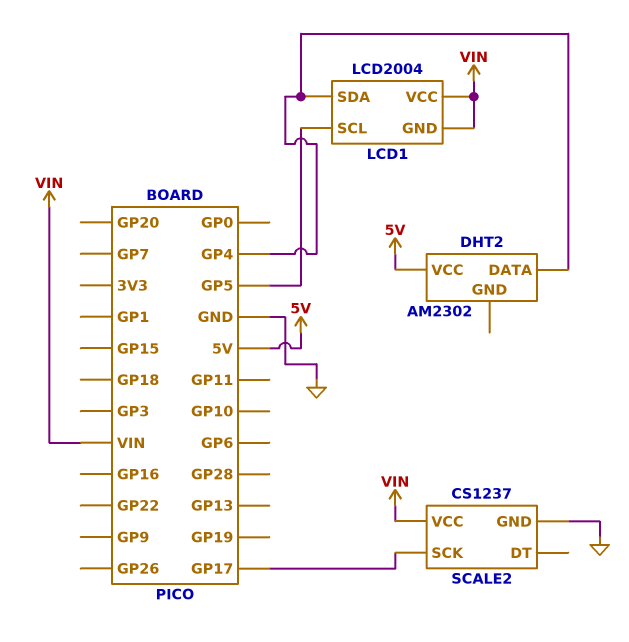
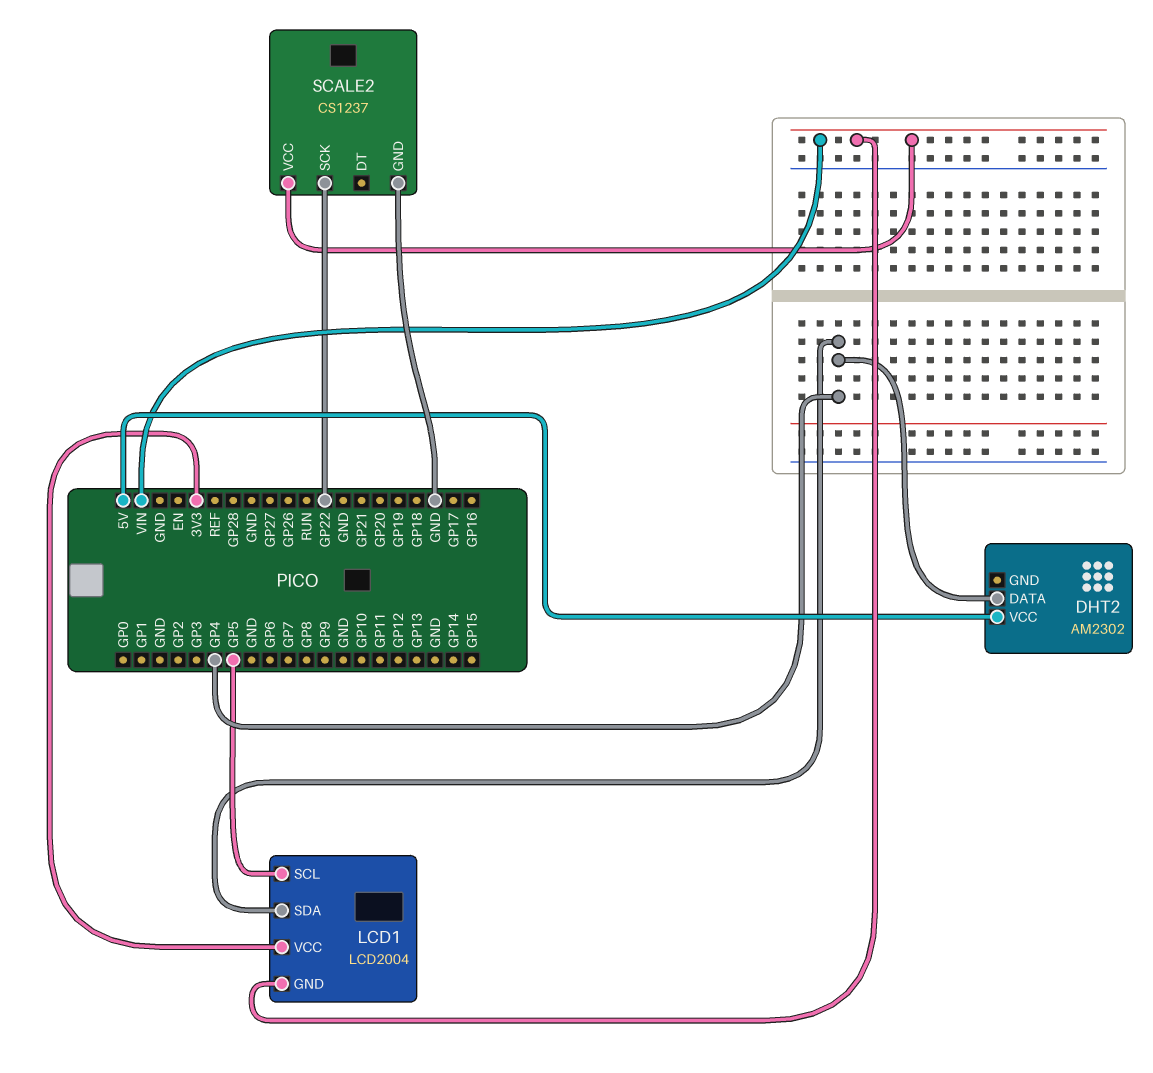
LCD1 pin VCC: VIN -> 3V3
SCALE2 pin SCK: GP17 -> GP22

